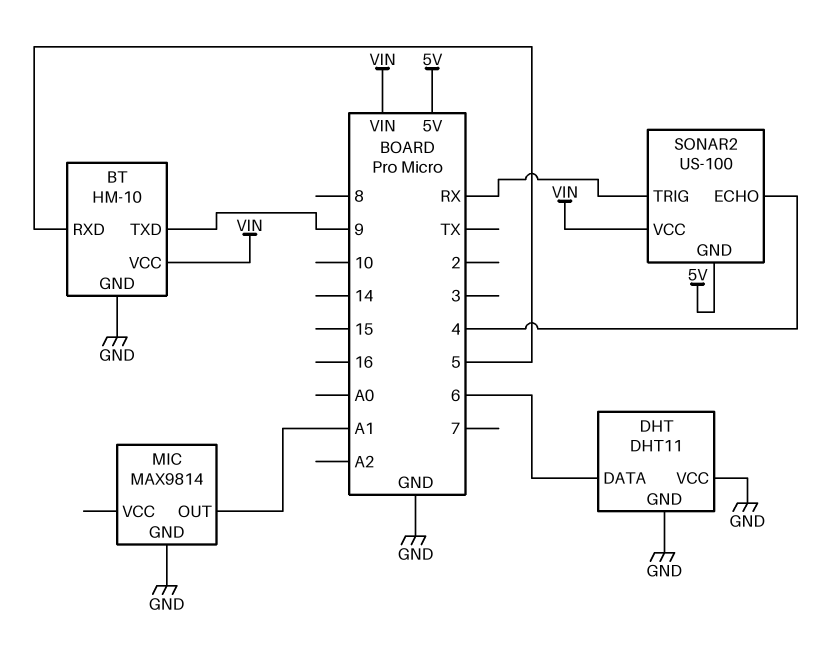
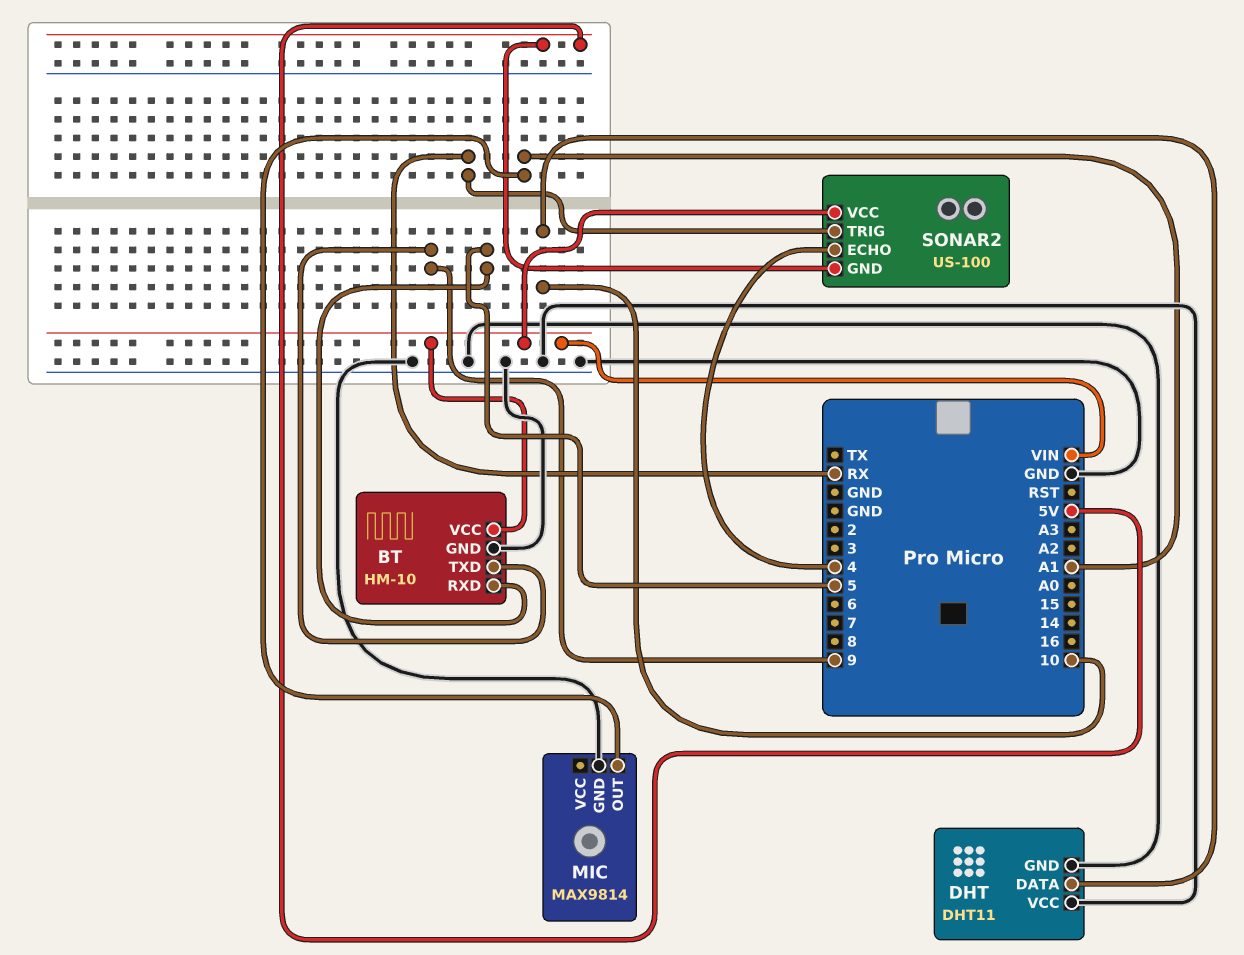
DHT pin DATA: 6 -> 10

